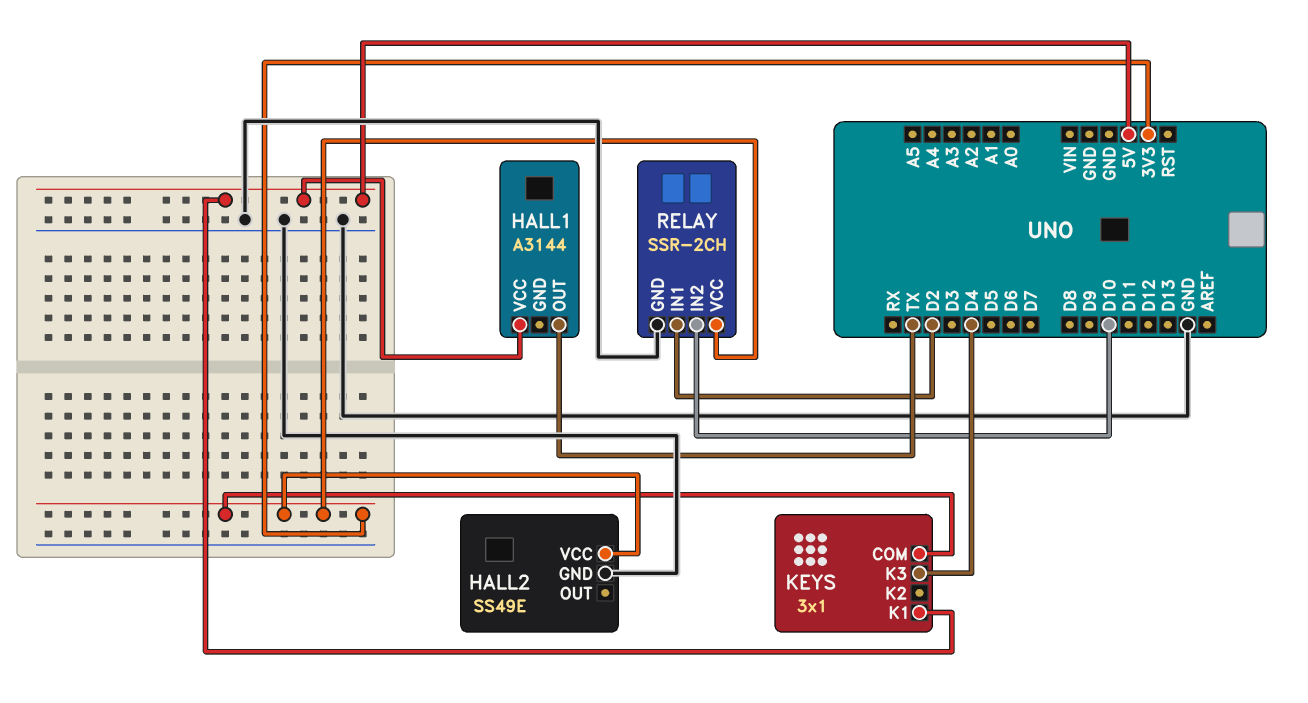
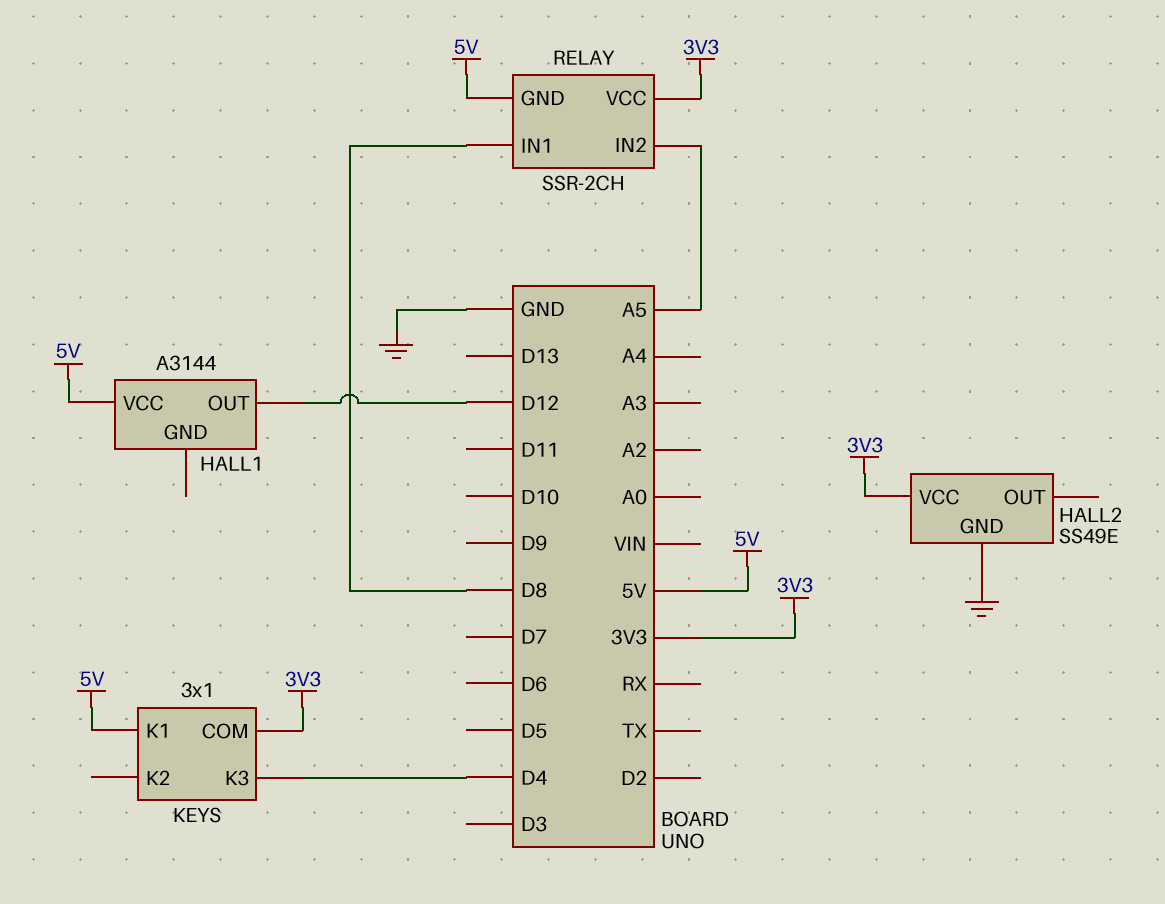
HALL1 pin OUT: TX -> D12
RELAY pin GND: GND -> 5V
RELAY pin IN1: D2 -> D8
RELAY pin IN2: D10 -> A5

